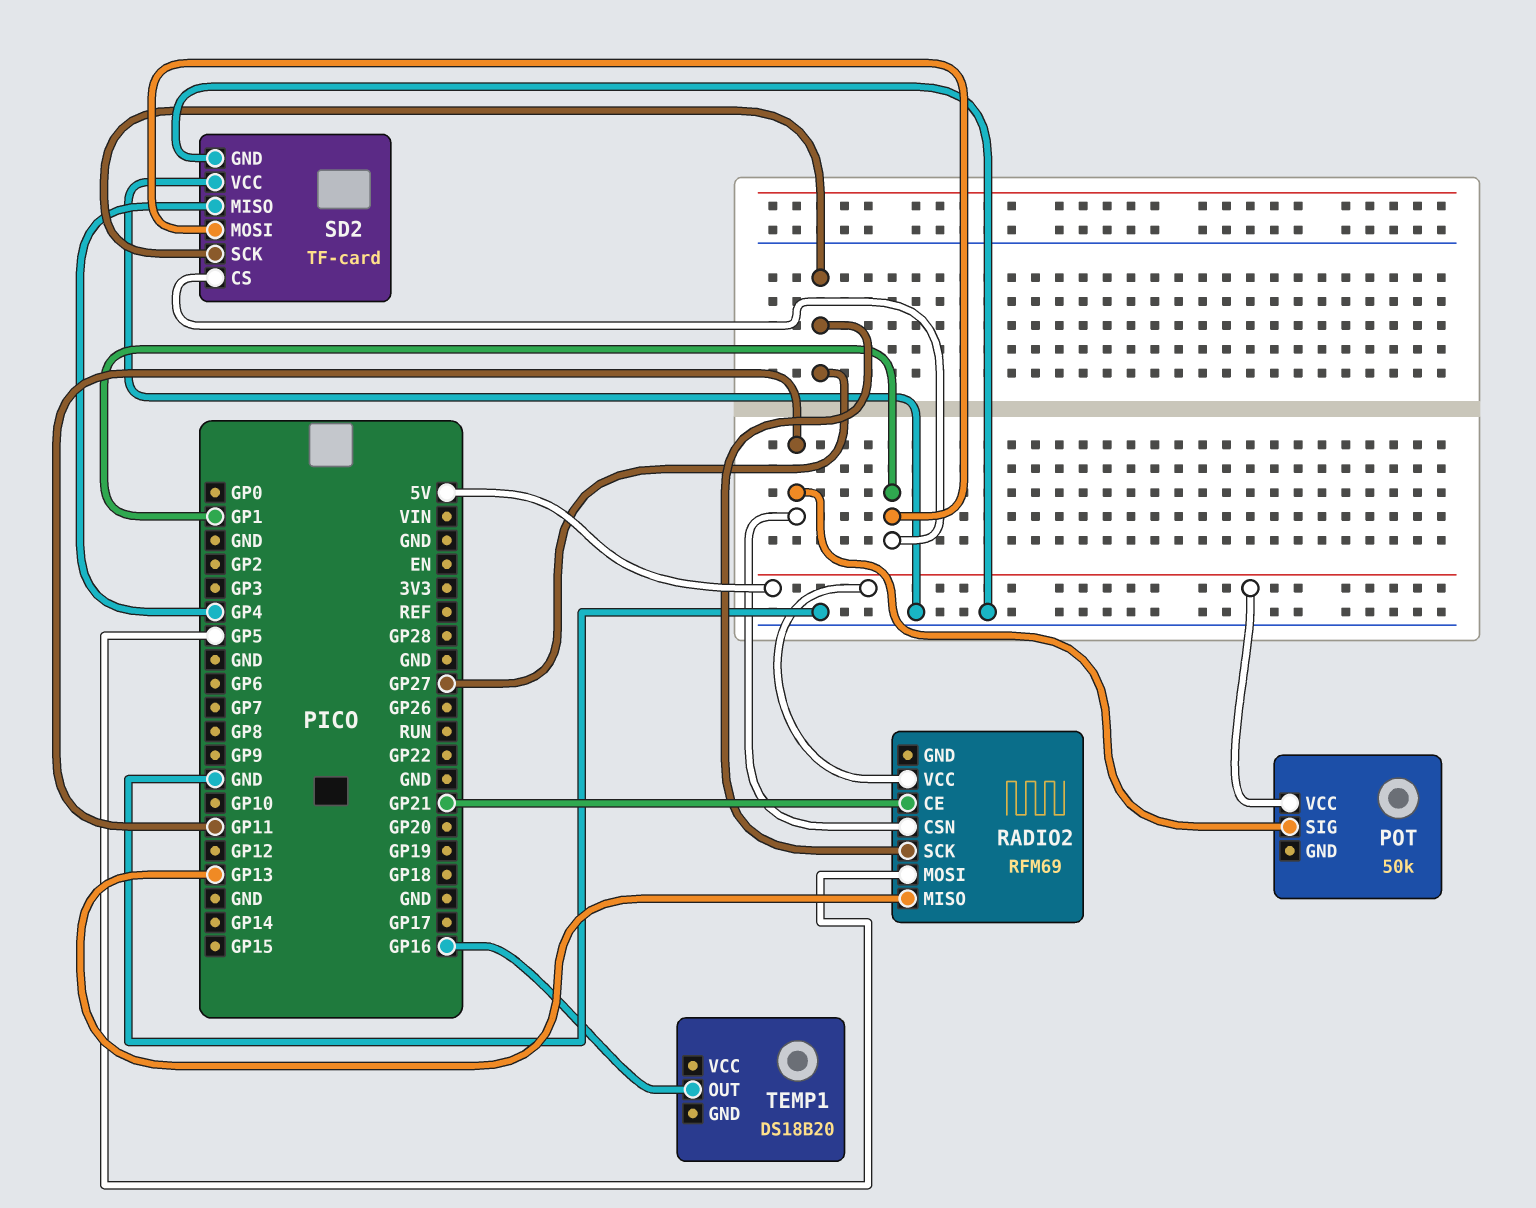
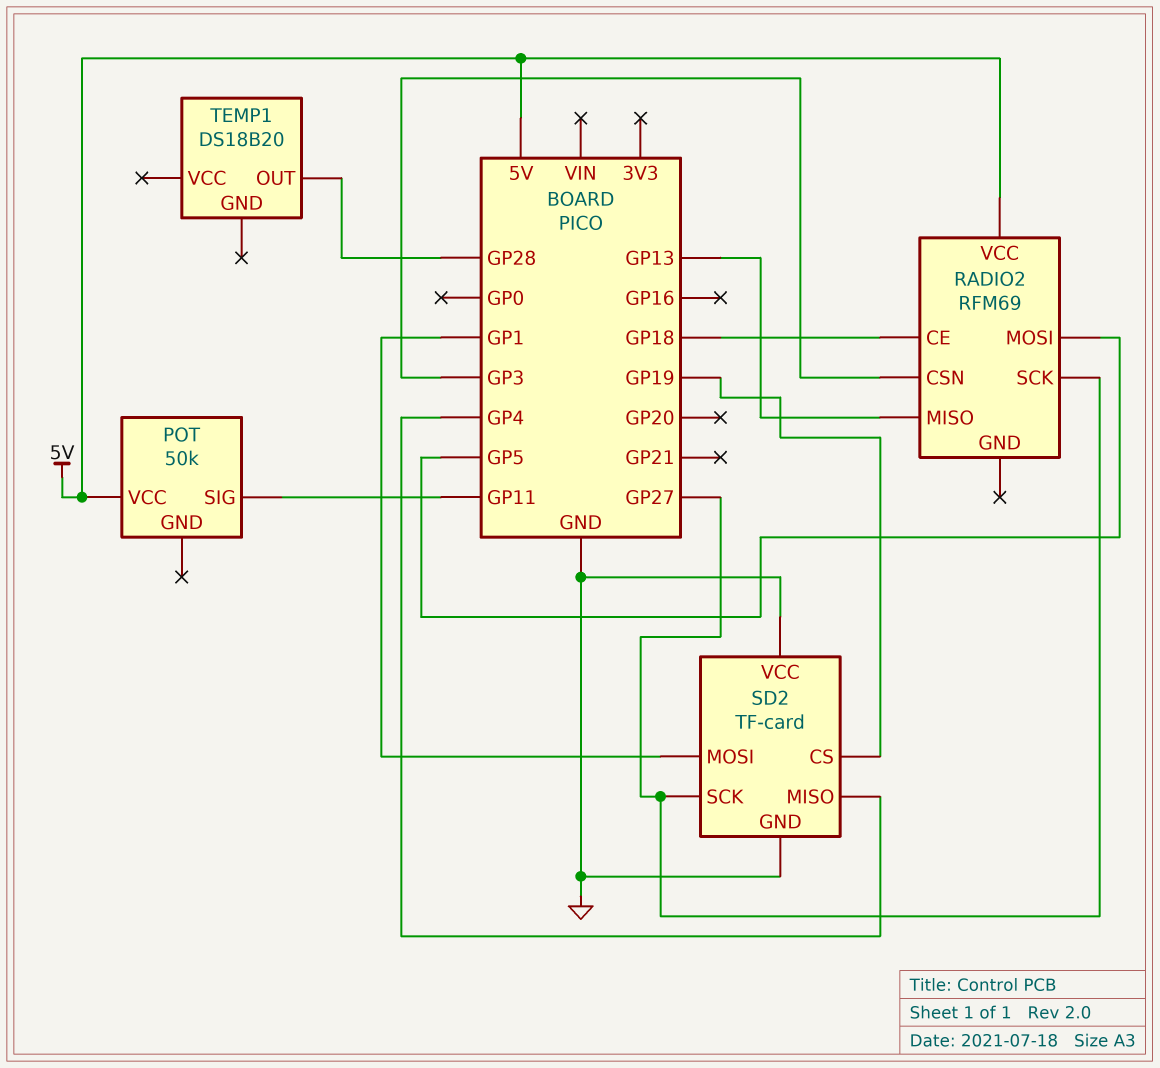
RADIO2 pin CE: GP21 -> GP18
RADIO2 pin CSN: GP11 -> GP3
SD2 pin CS: GP1 -> GP19
TEMP1 pin OUT: GP16 -> GP28

